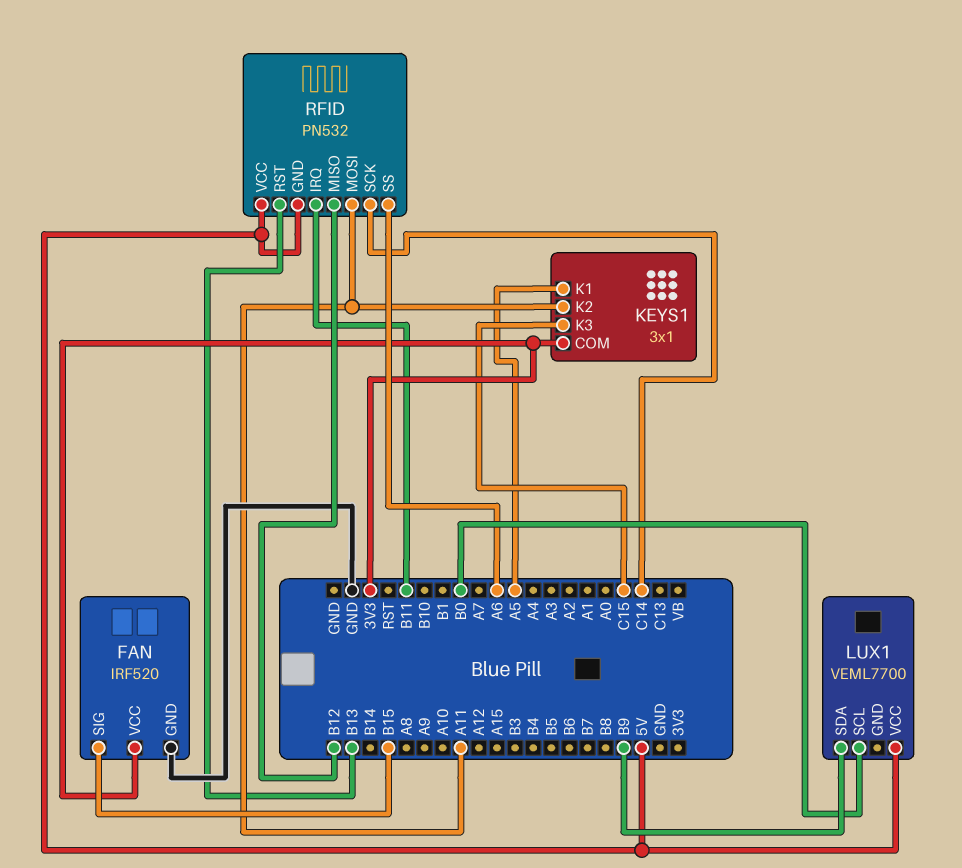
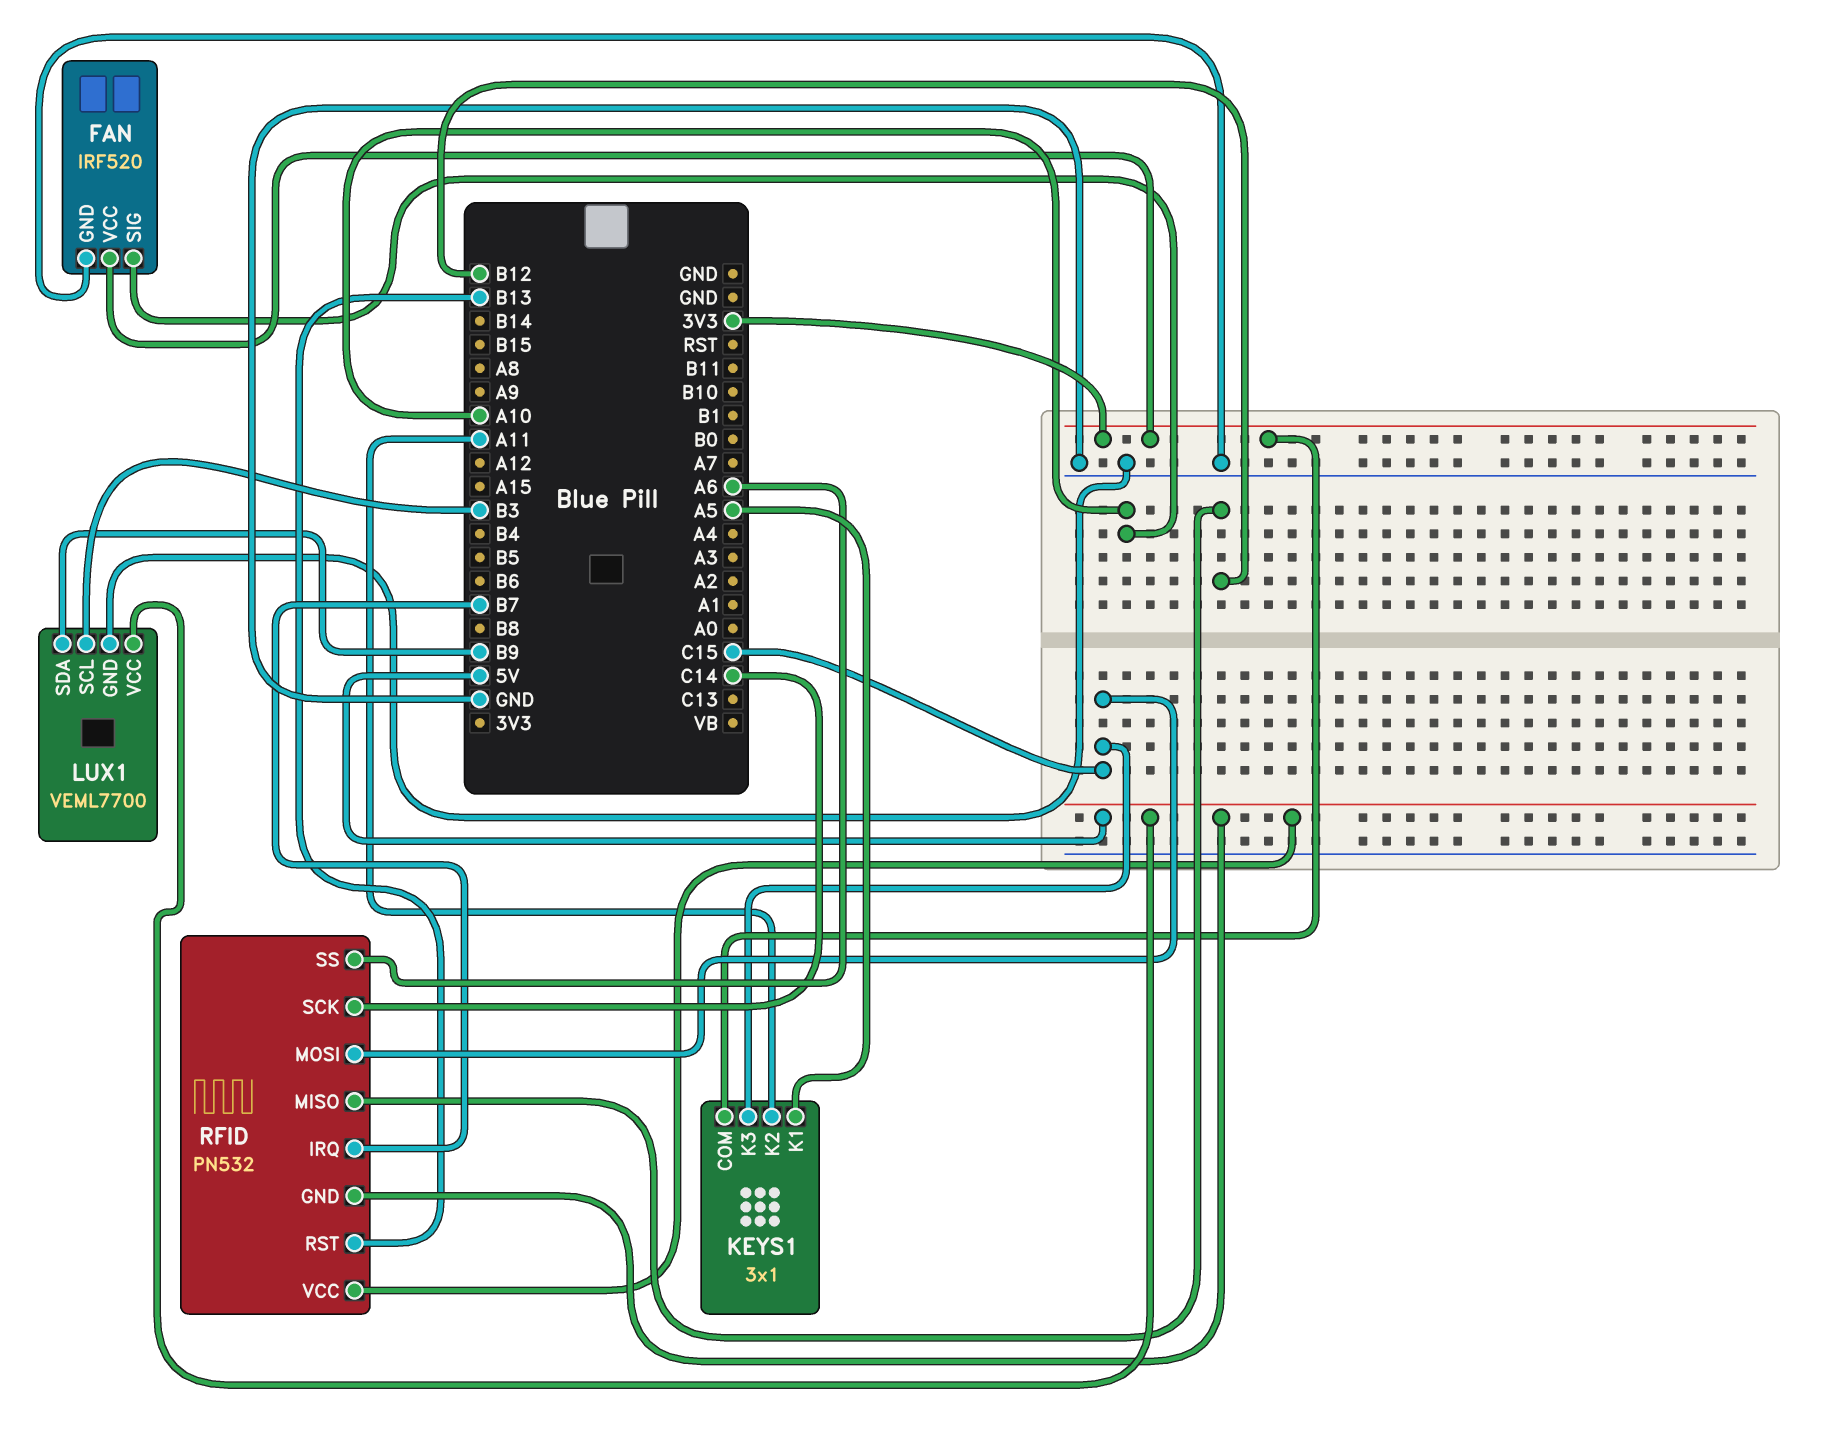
FAN pin SIG: B15 -> A10
LUX1 pin GND: none -> GND
LUX1 pin SCL: B0 -> B3
RFID pin IRQ: B11 -> B7
RFID pin MOSI: A11 -> C15

